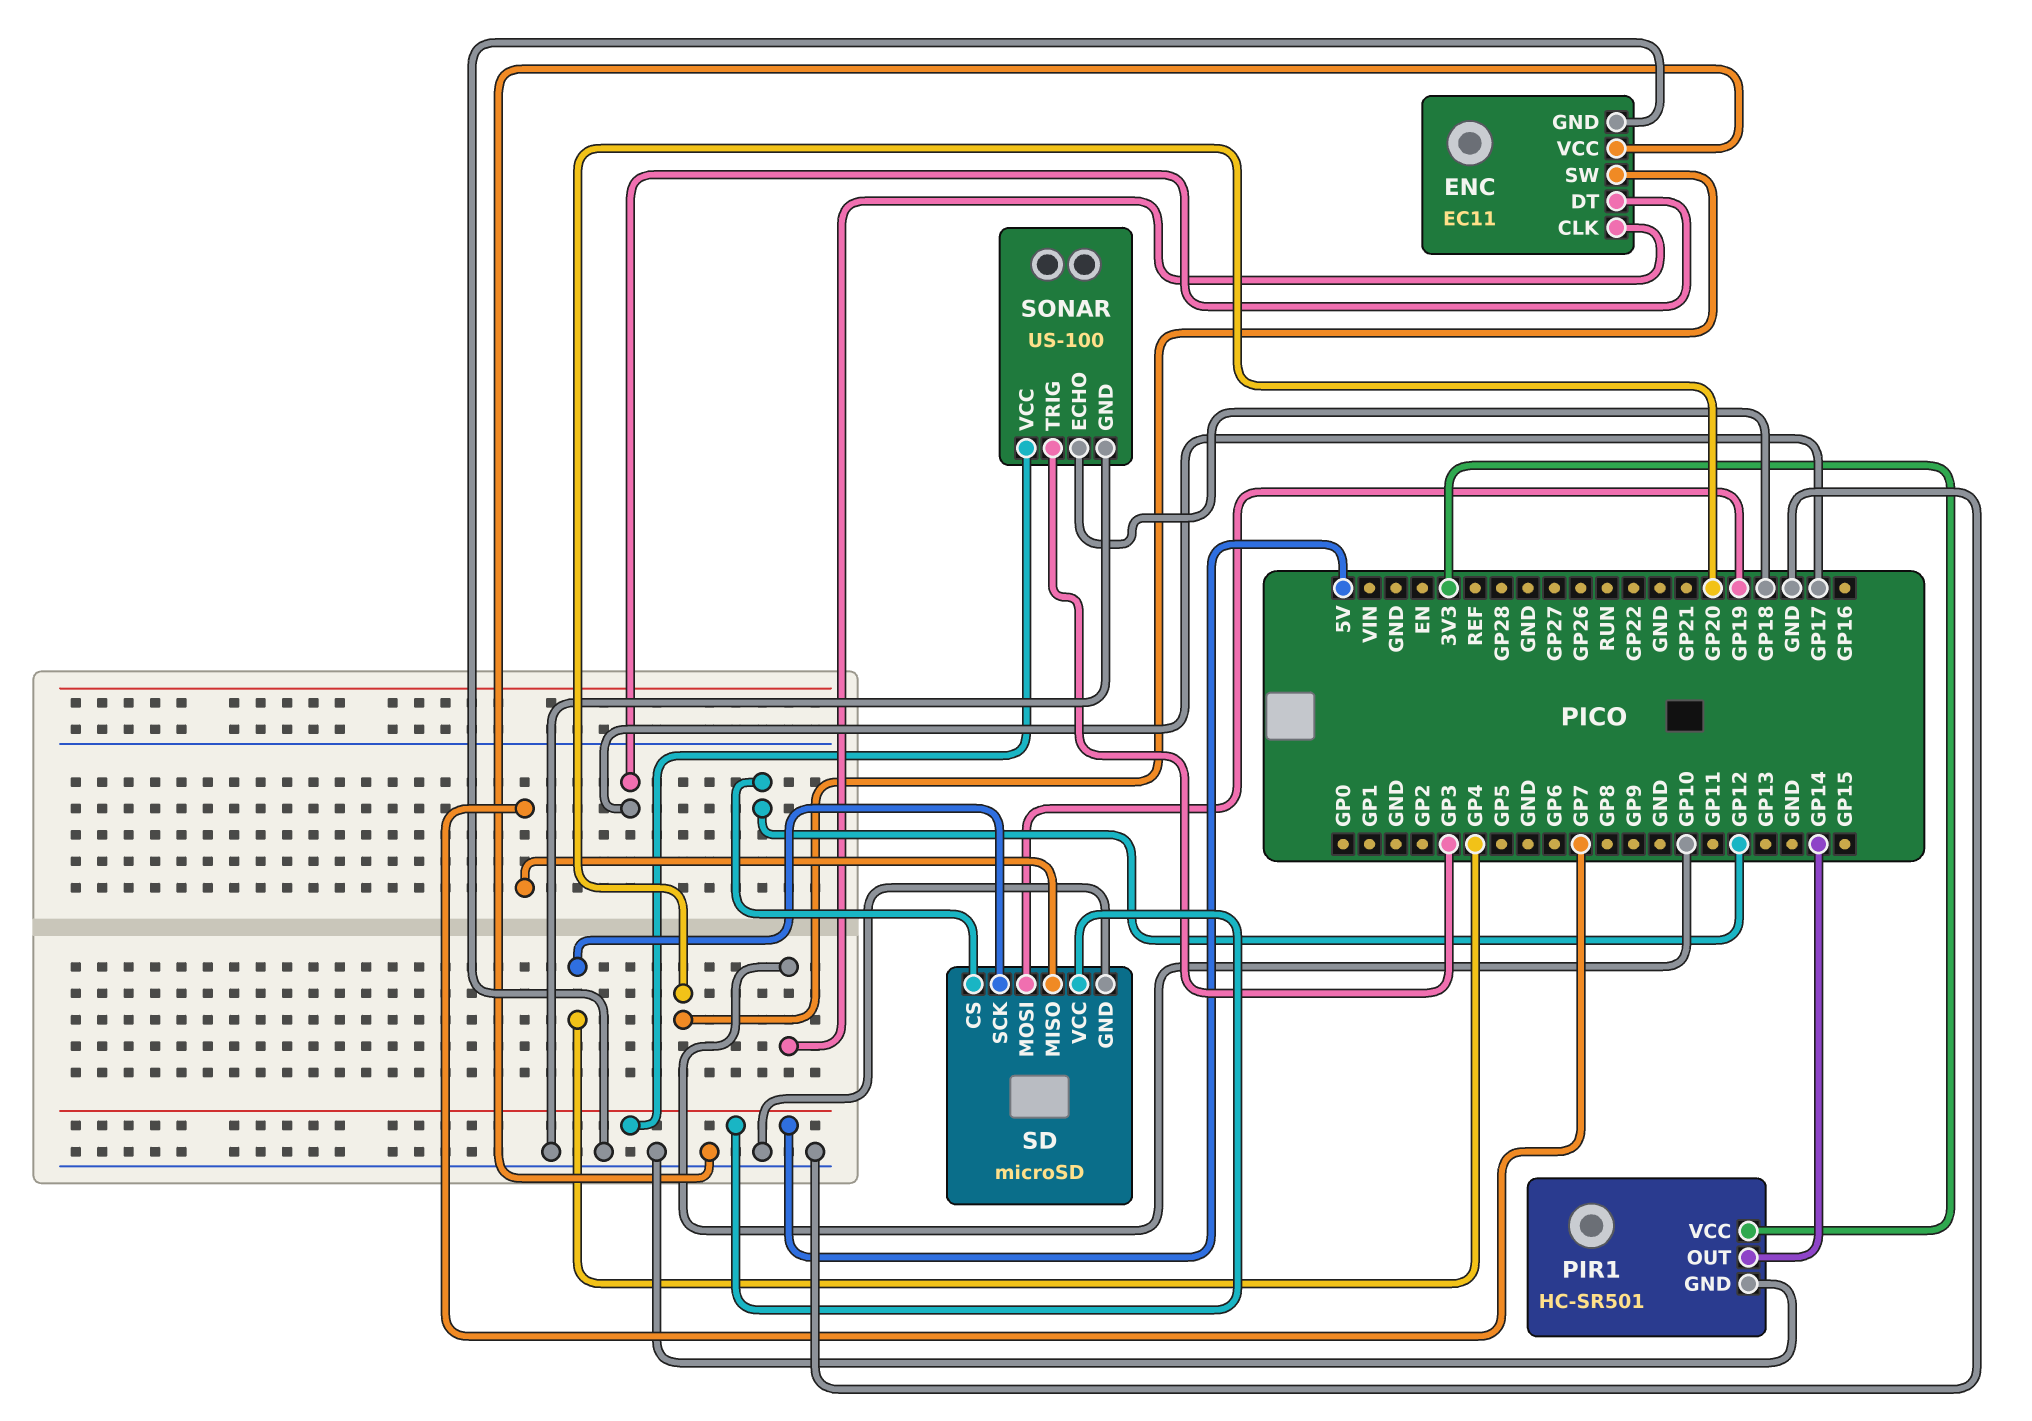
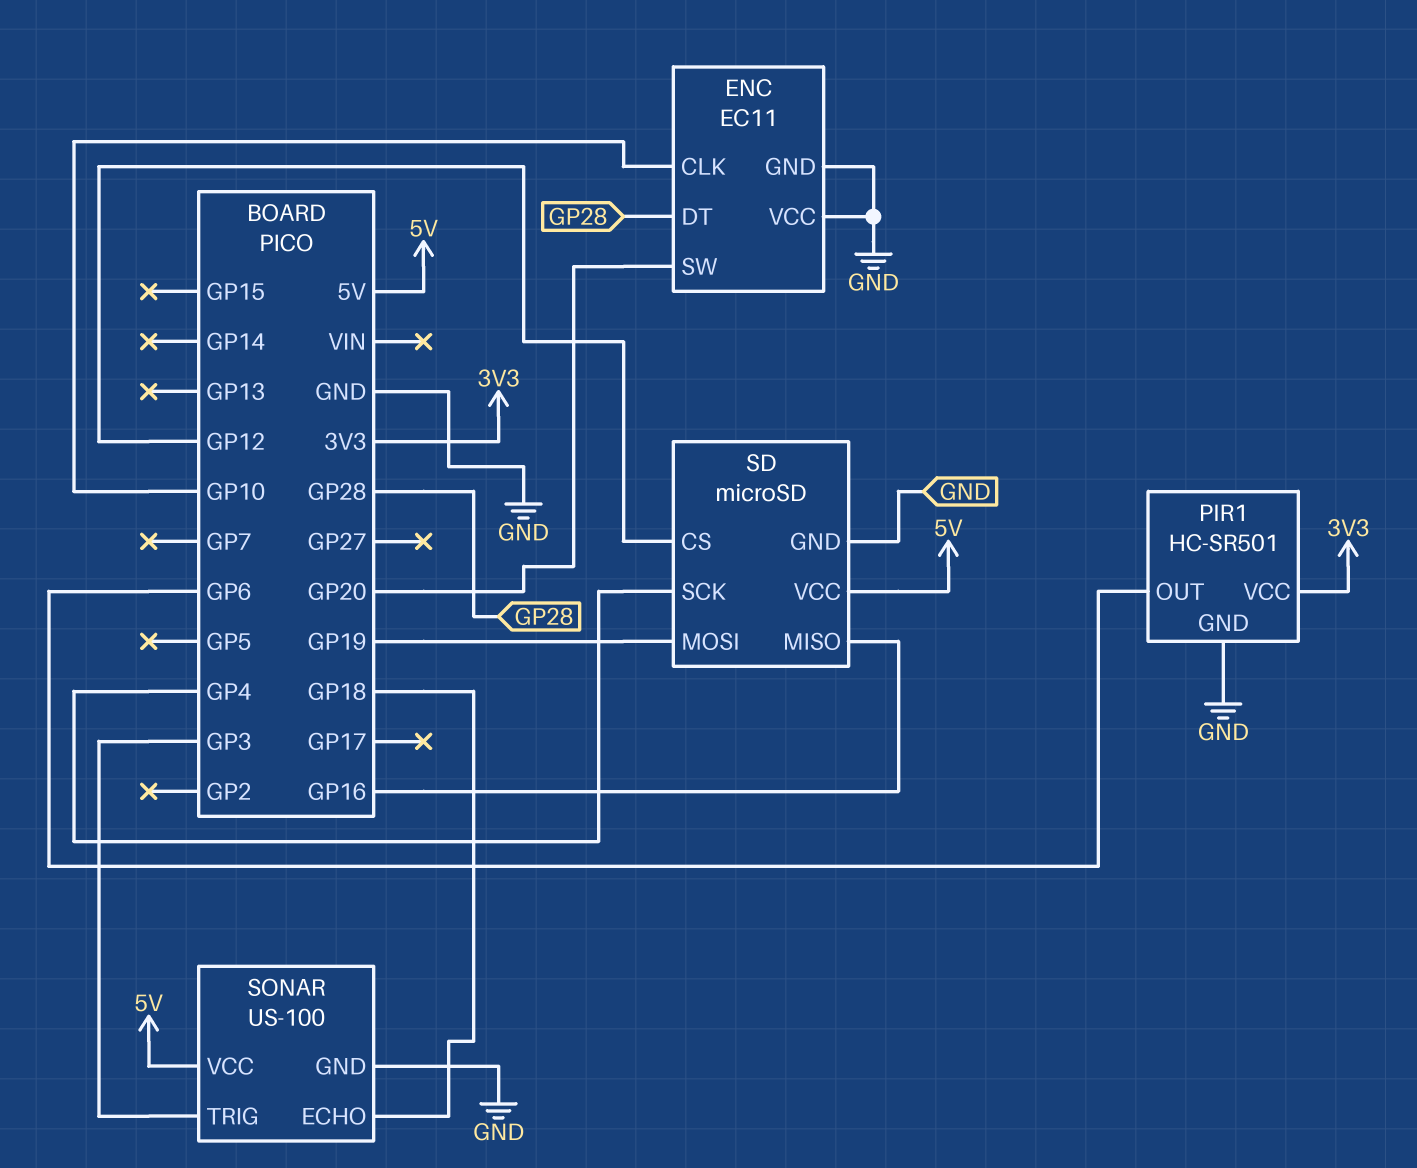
ENC pin DT: GP17 -> GP28
PIR1 pin OUT: GP14 -> GP6
SD pin MISO: GP7 -> GP16

